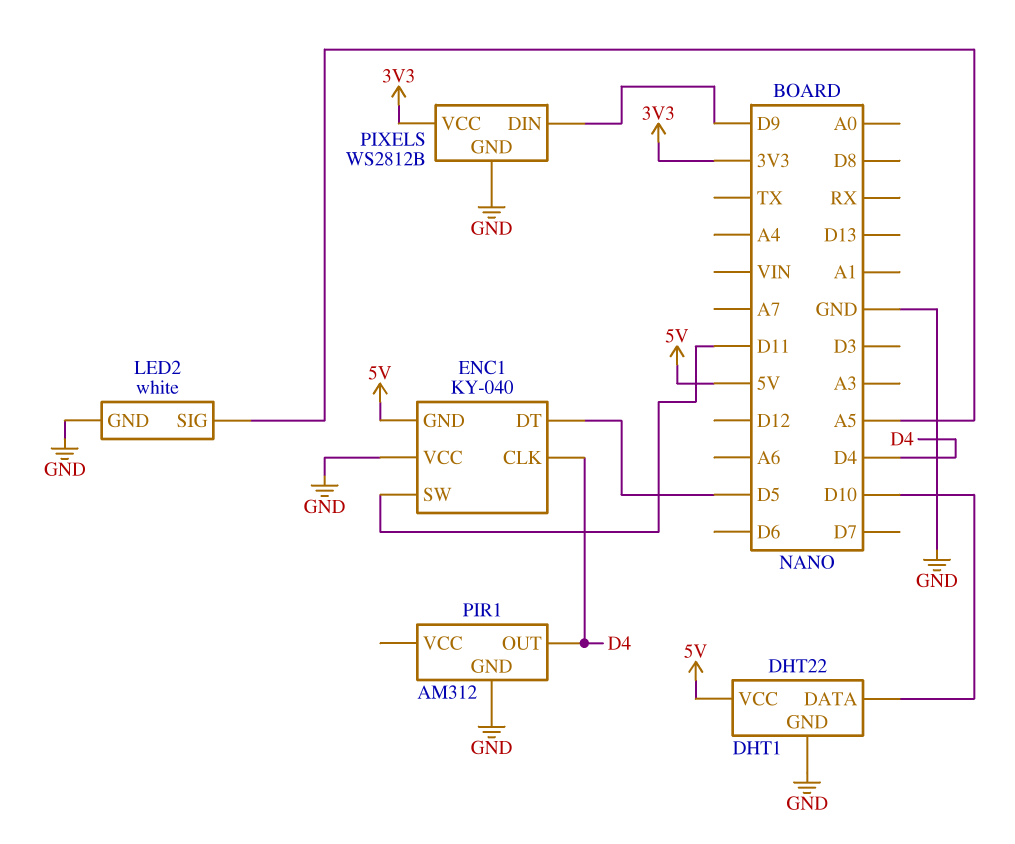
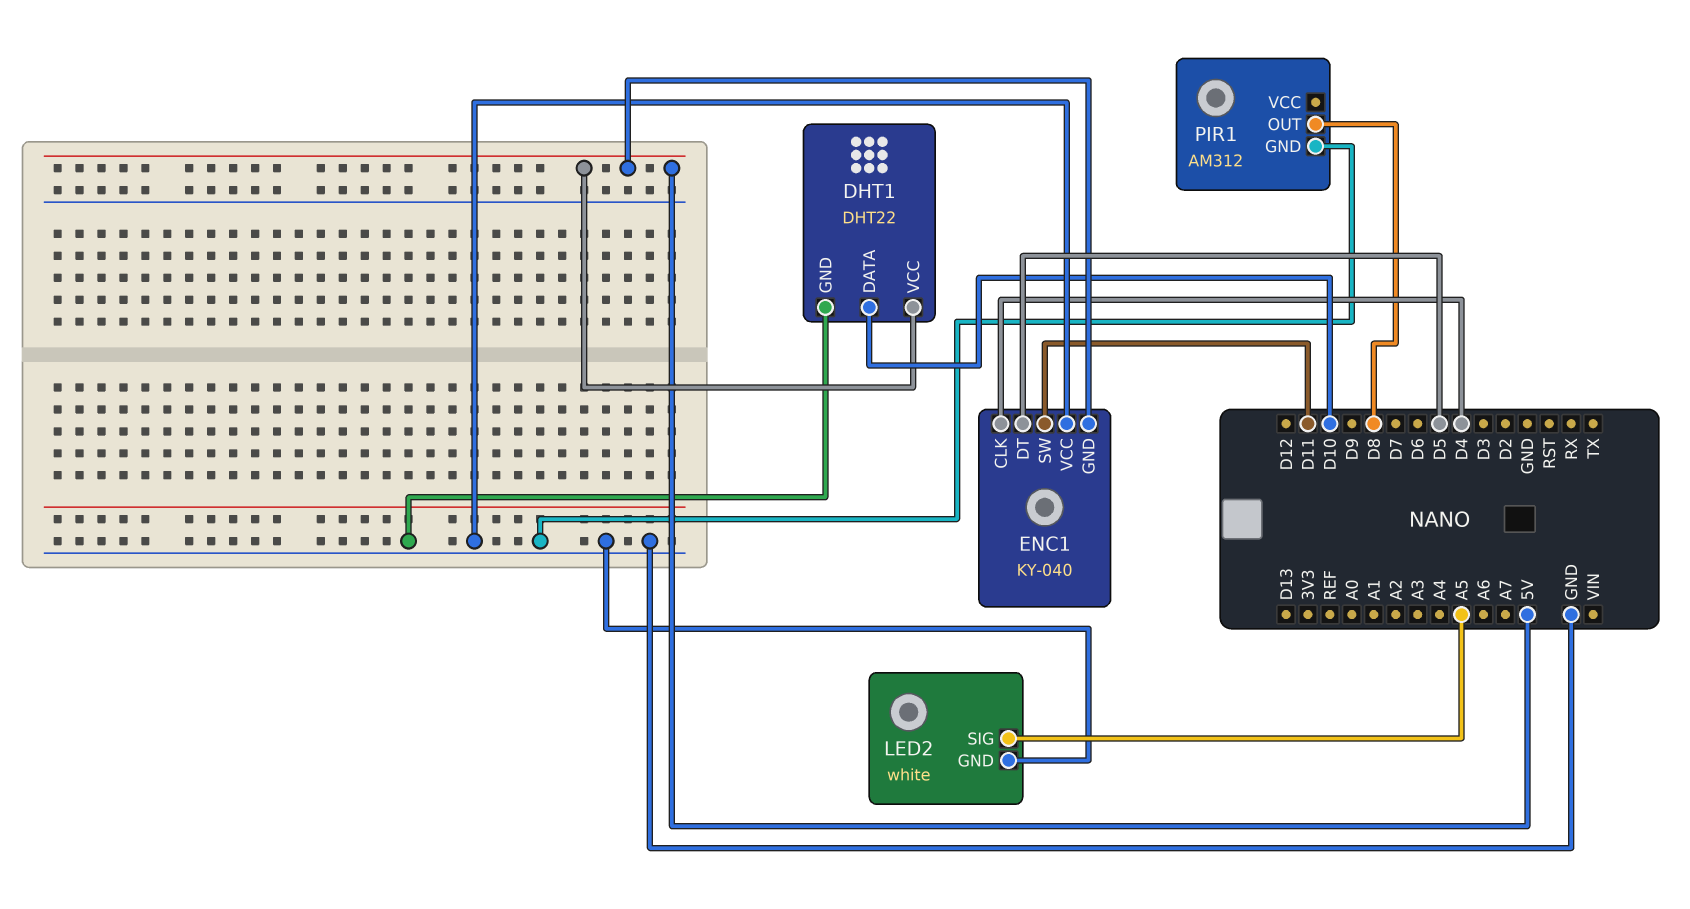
PIR1 pin OUT: D4 -> D8
PIXELS: WS2812B -> none
PIXELS pin DIN: D9 -> none
PIXELS pin GND: GND -> none
PIXELS pin VCC: 3V3 -> none

